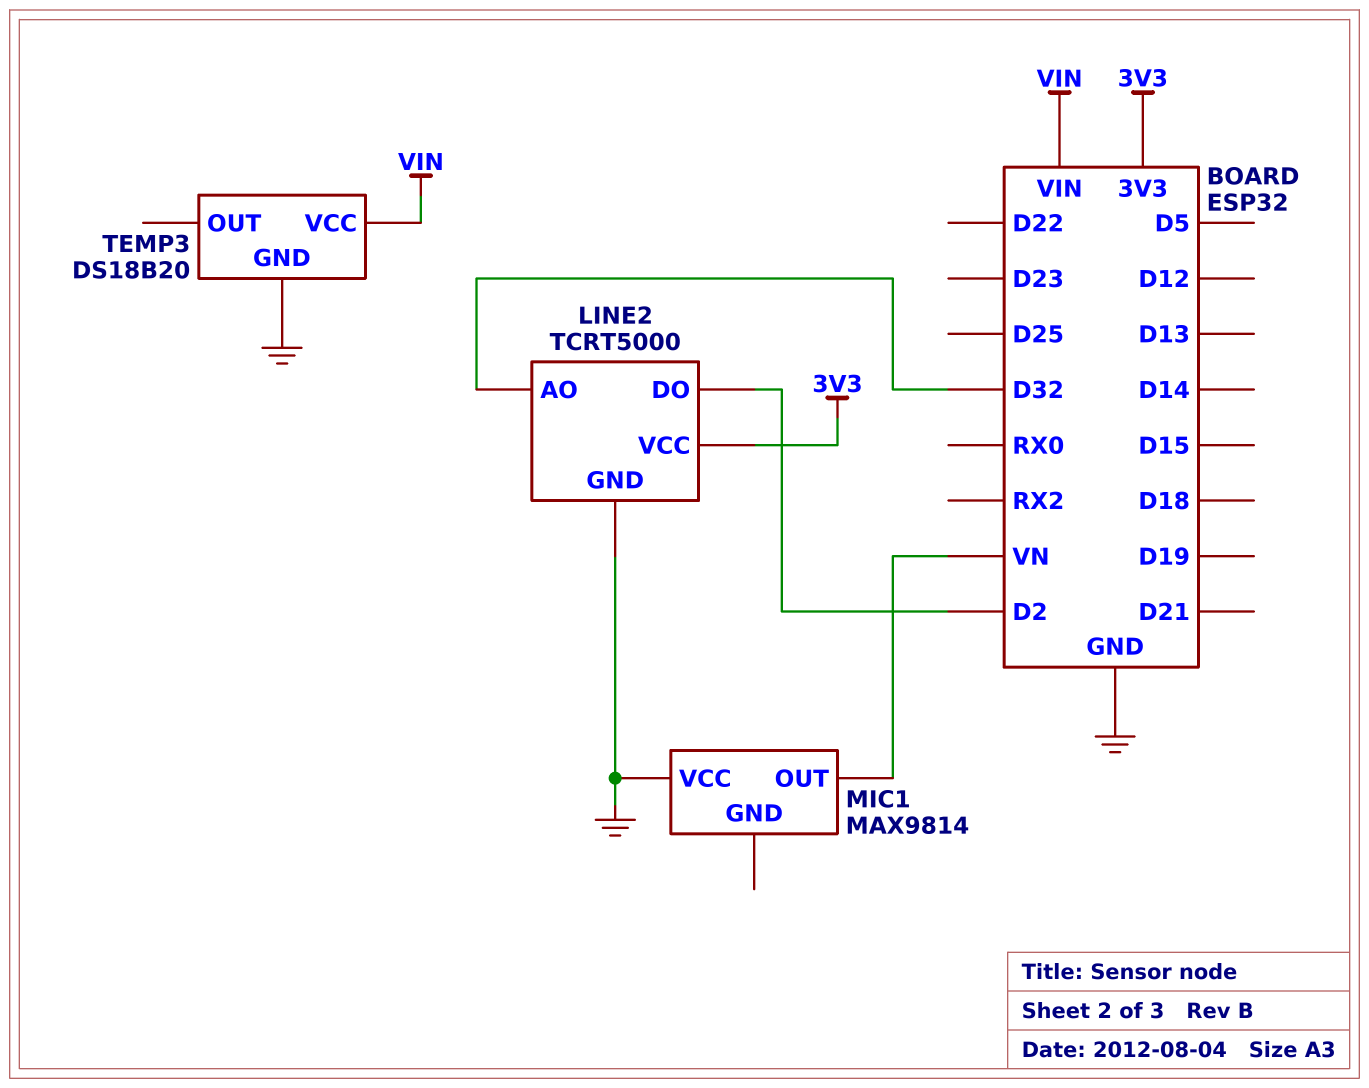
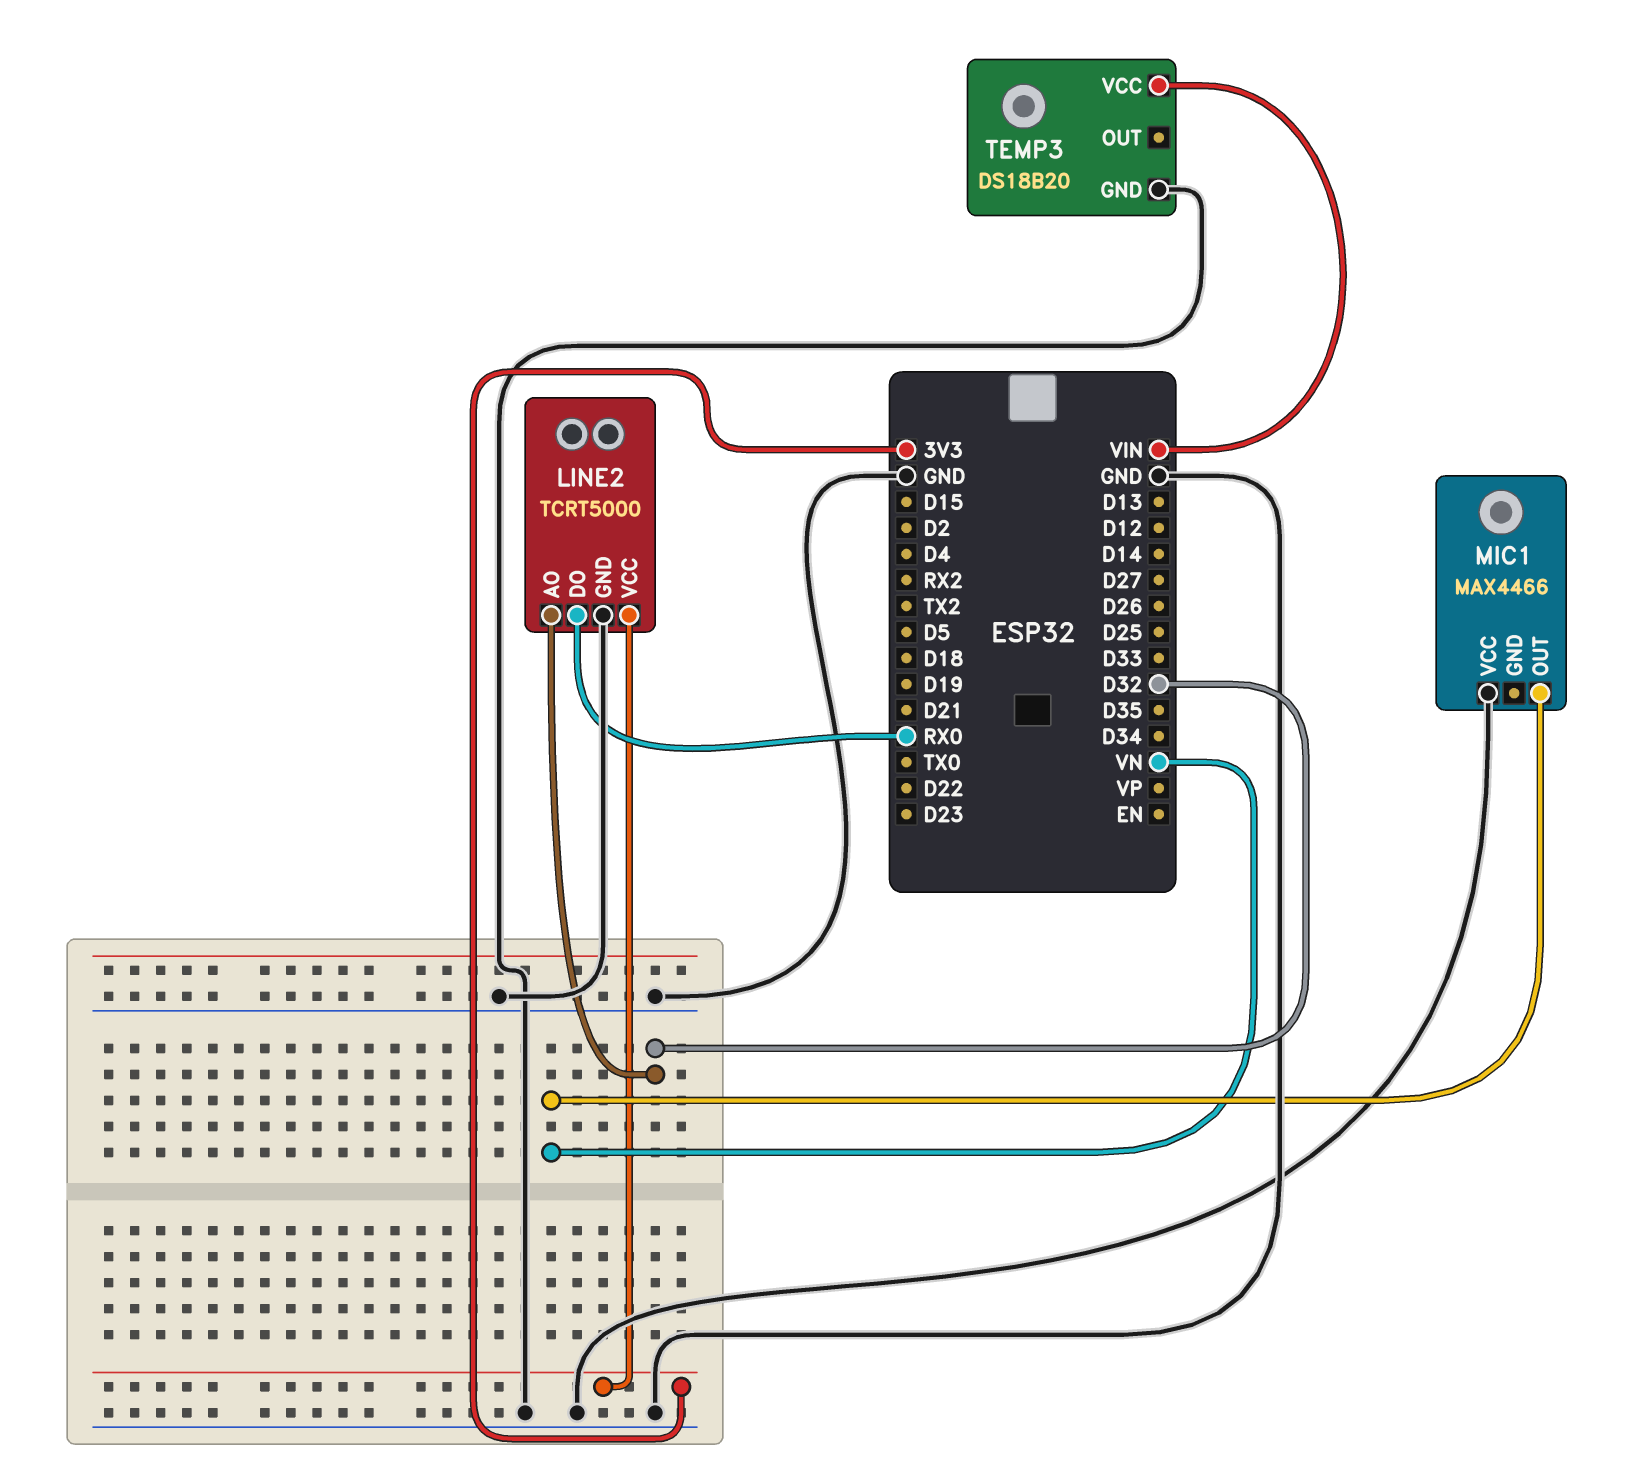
LINE2 pin DO: D2 -> RX0
MIC1: MAX9814 -> MAX4466

